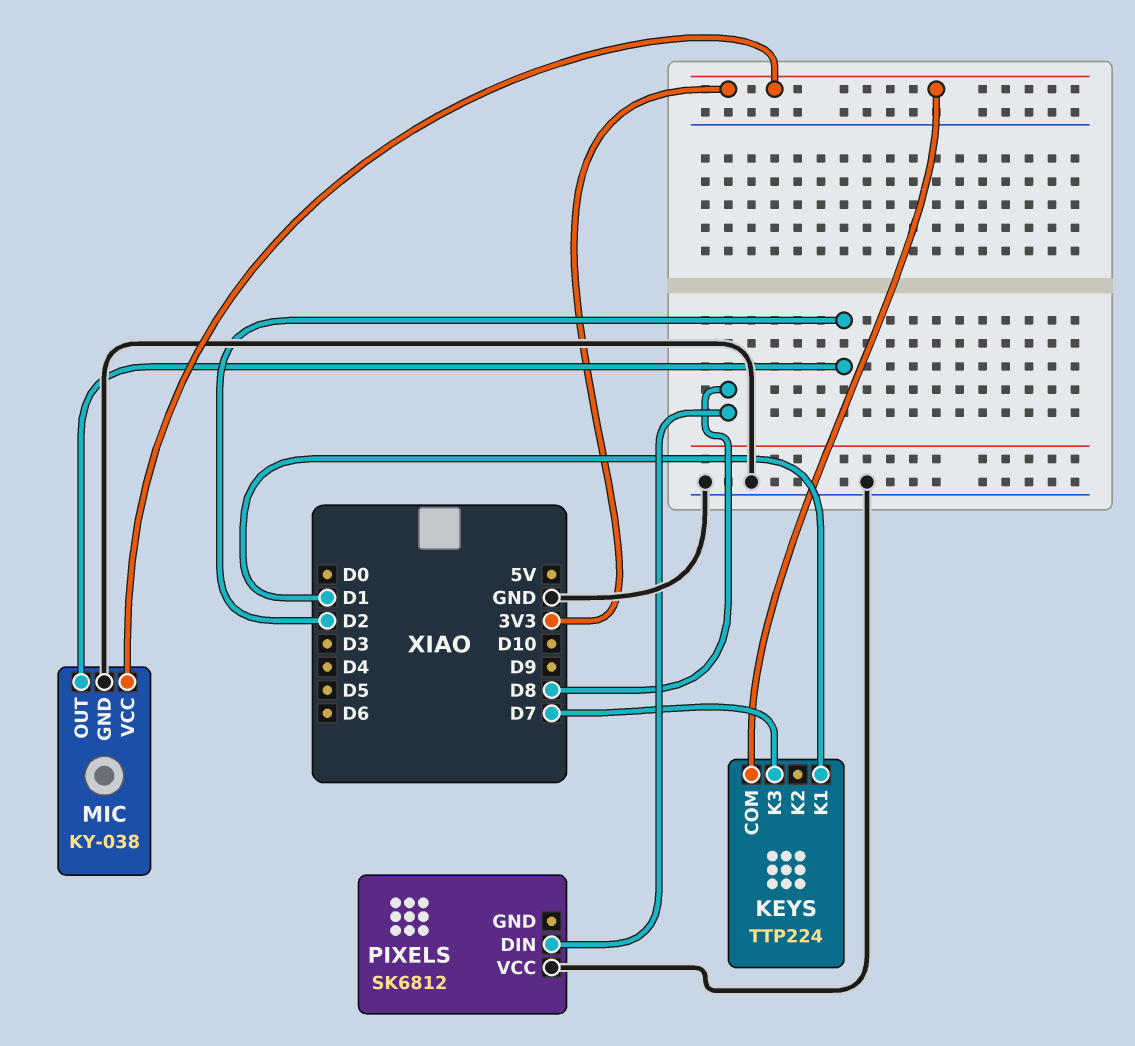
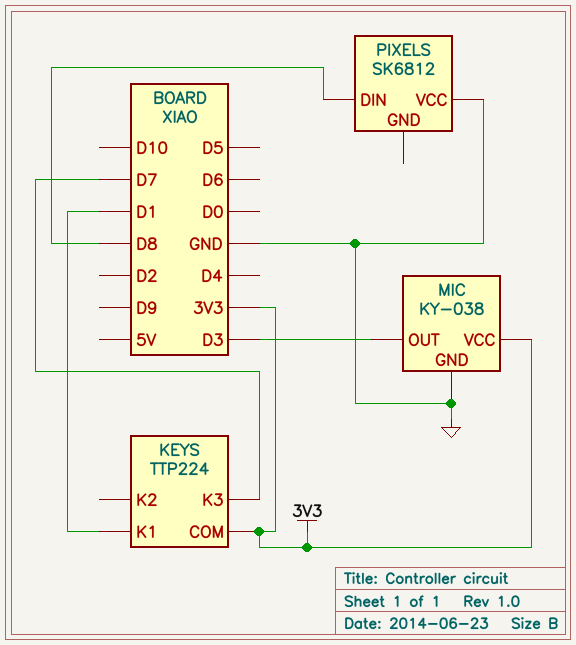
MIC pin OUT: D2 -> D3

